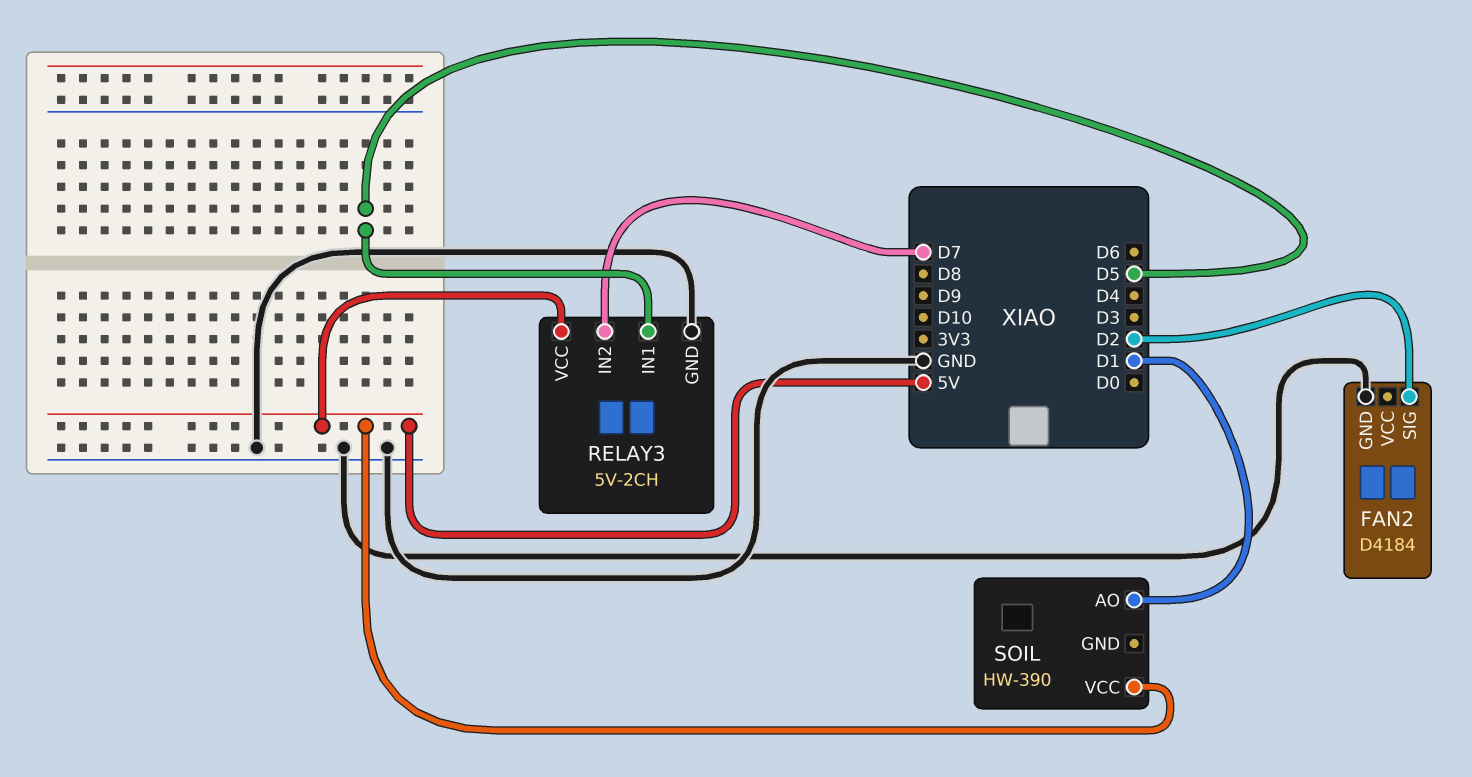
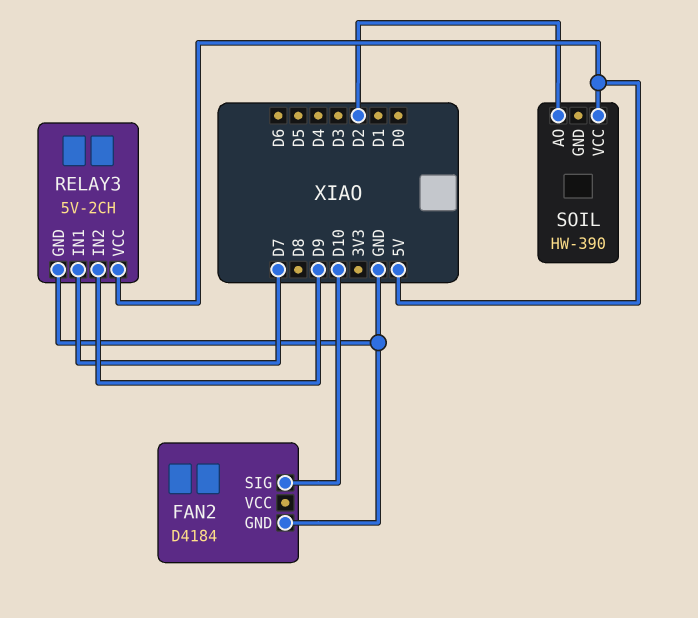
FAN2 pin SIG: D2 -> D10
RELAY3 pin IN1: D5 -> D7
RELAY3 pin IN2: D7 -> D9
SOIL pin AO: D1 -> D2

